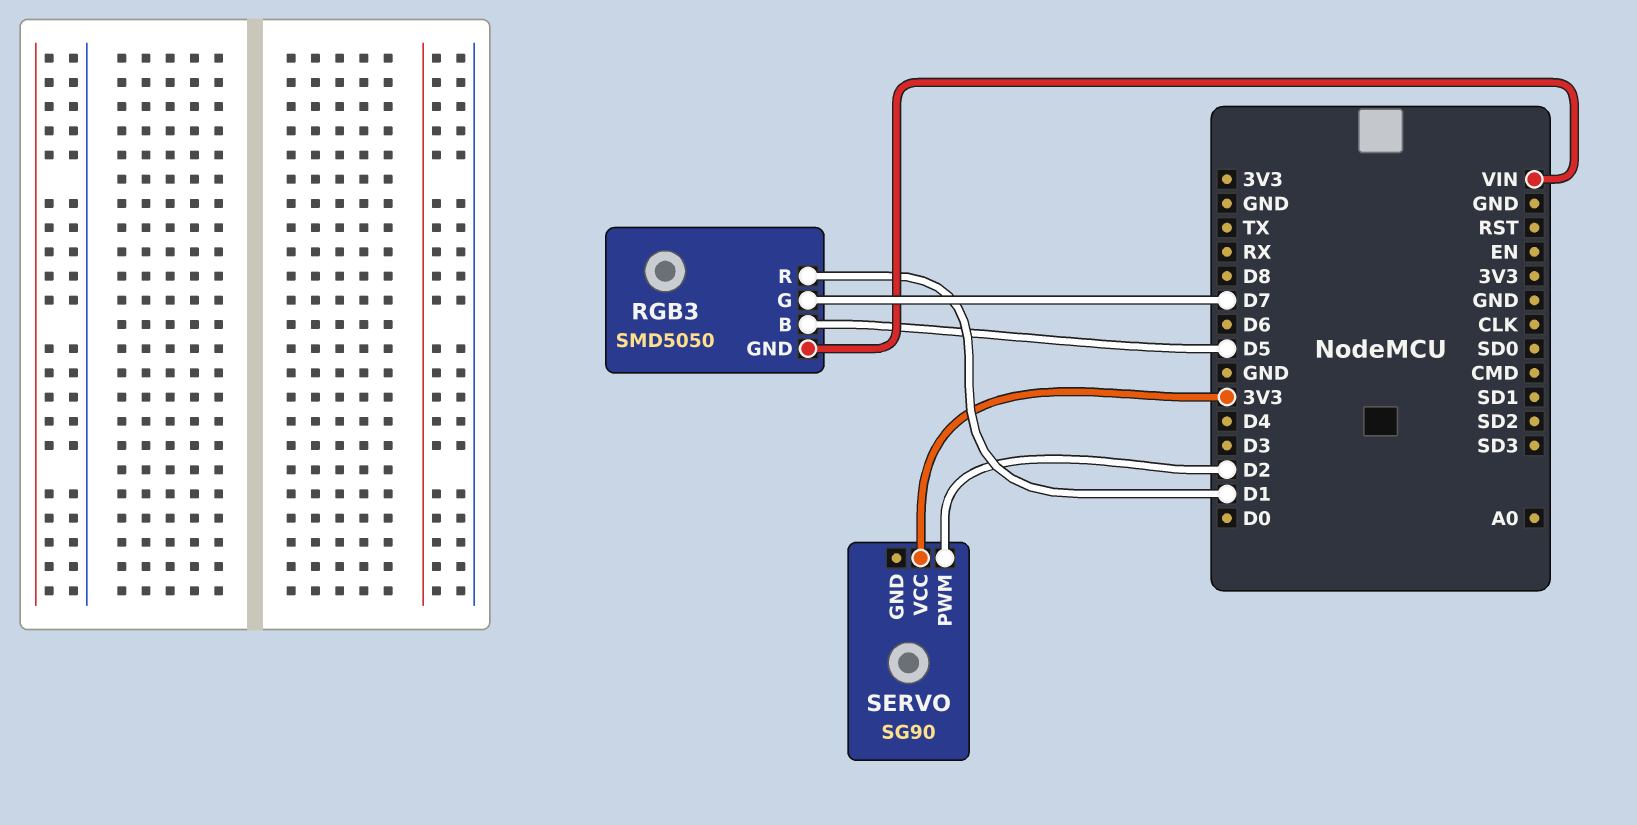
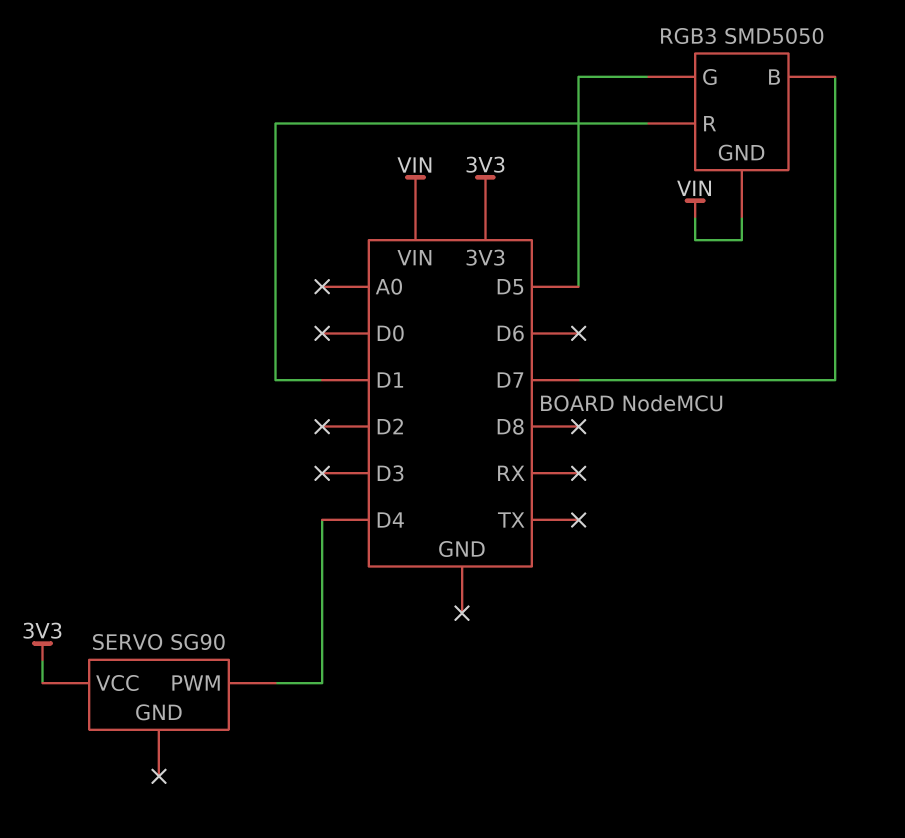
RGB3 pin B: D5 -> D7
RGB3 pin G: D7 -> D5
SERVO pin PWM: D2 -> D4

